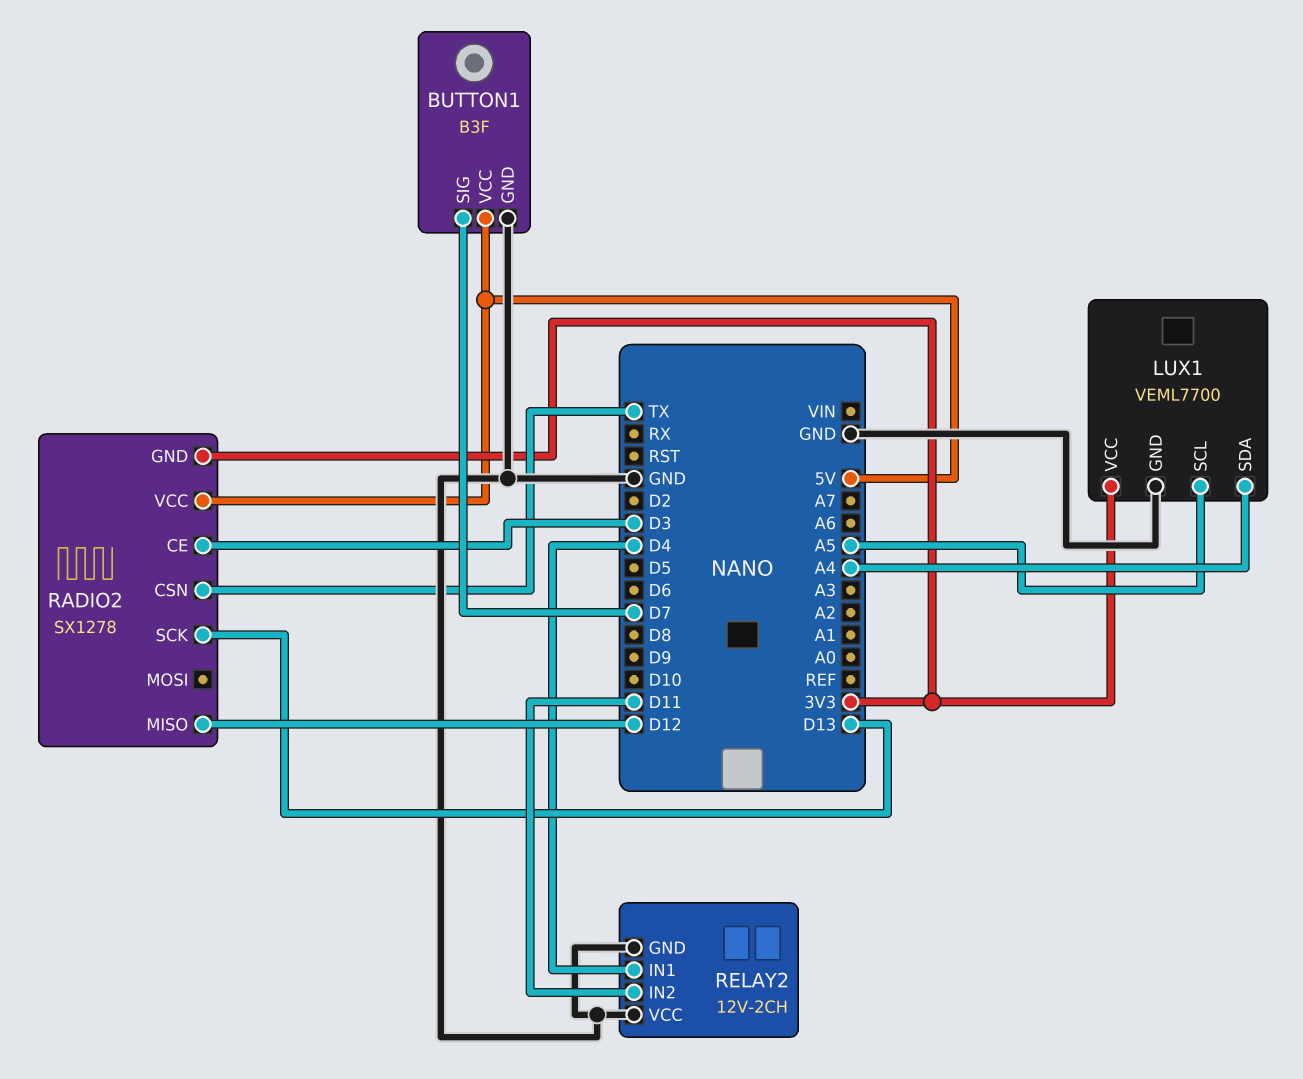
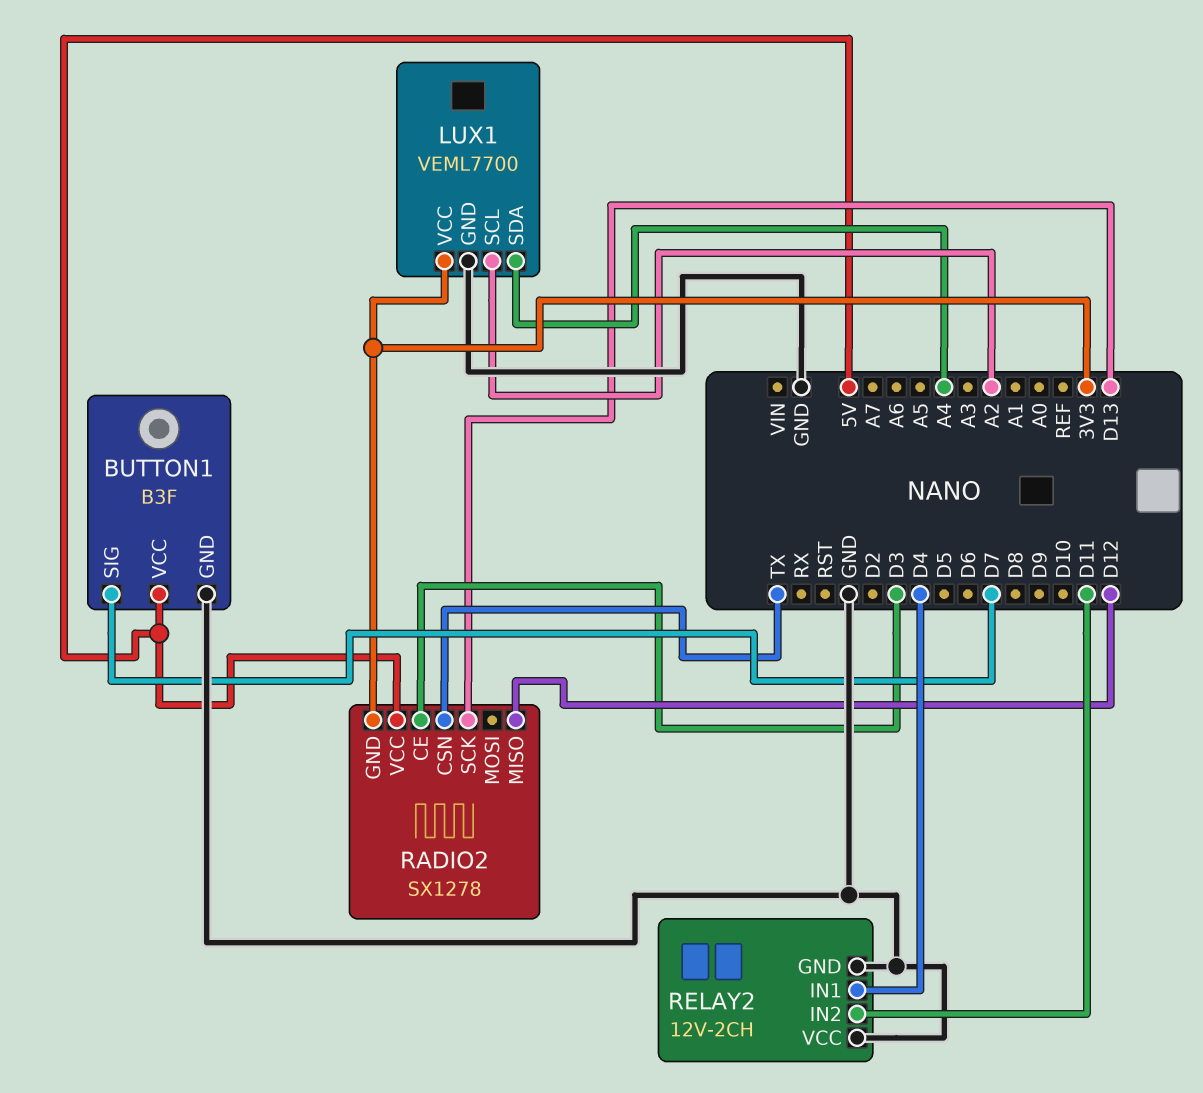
LUX1 pin SCL: A5 -> A2

